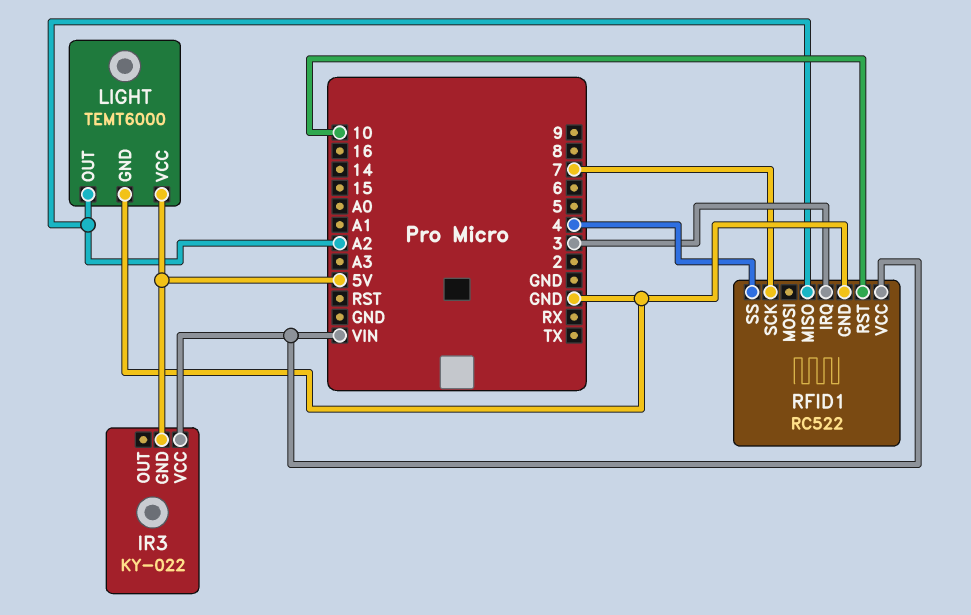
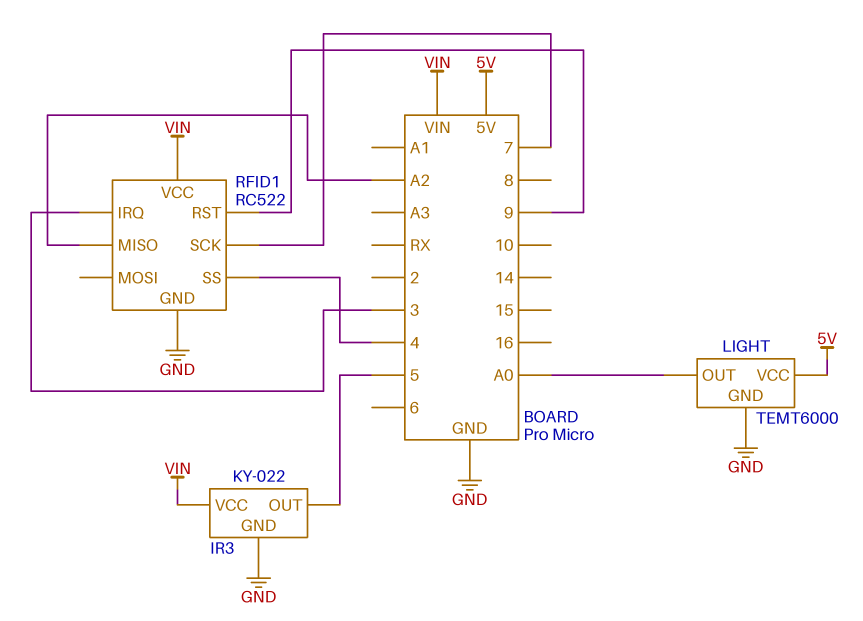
IR3 pin GND: 5V -> GND
IR3 pin OUT: none -> 5
LIGHT pin OUT: A2 -> A0
RFID1 pin RST: 10 -> 9

